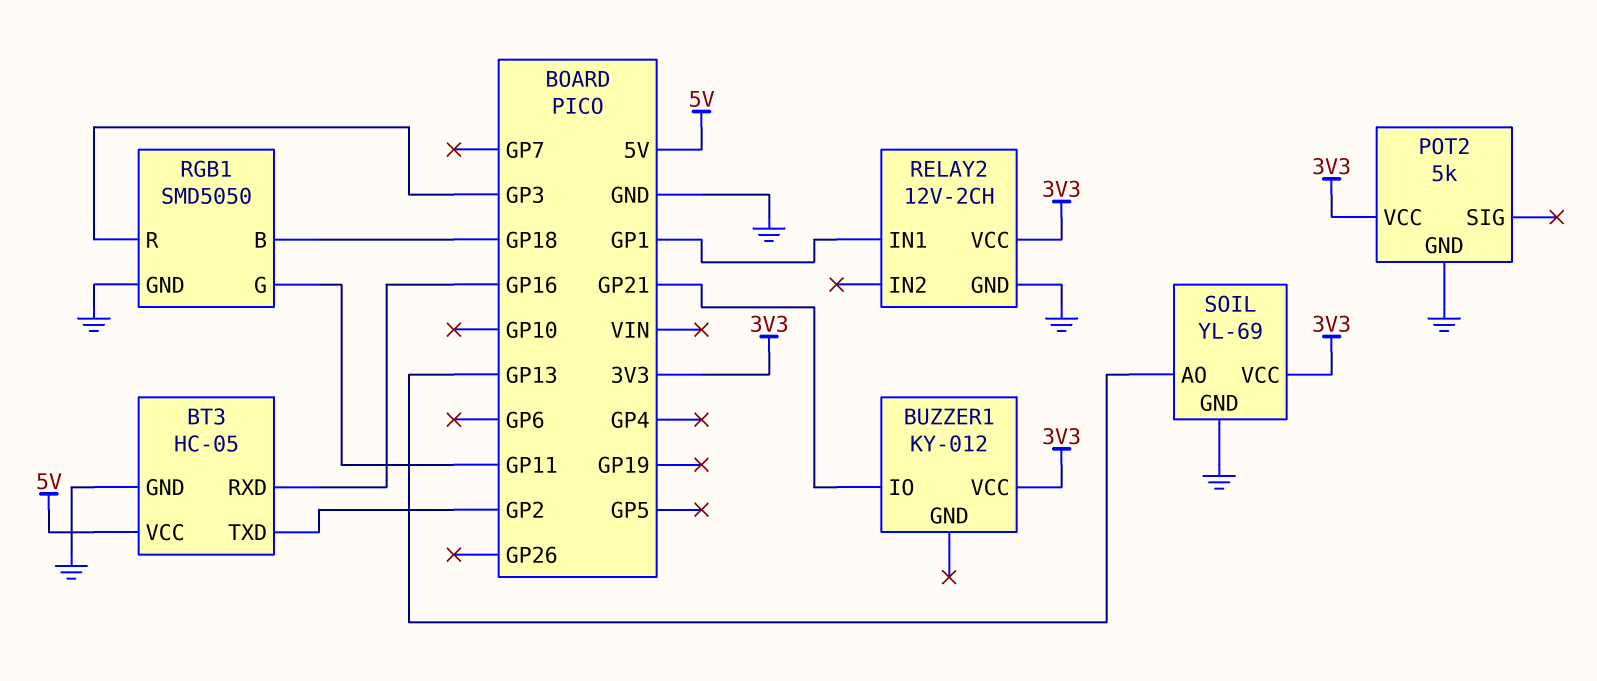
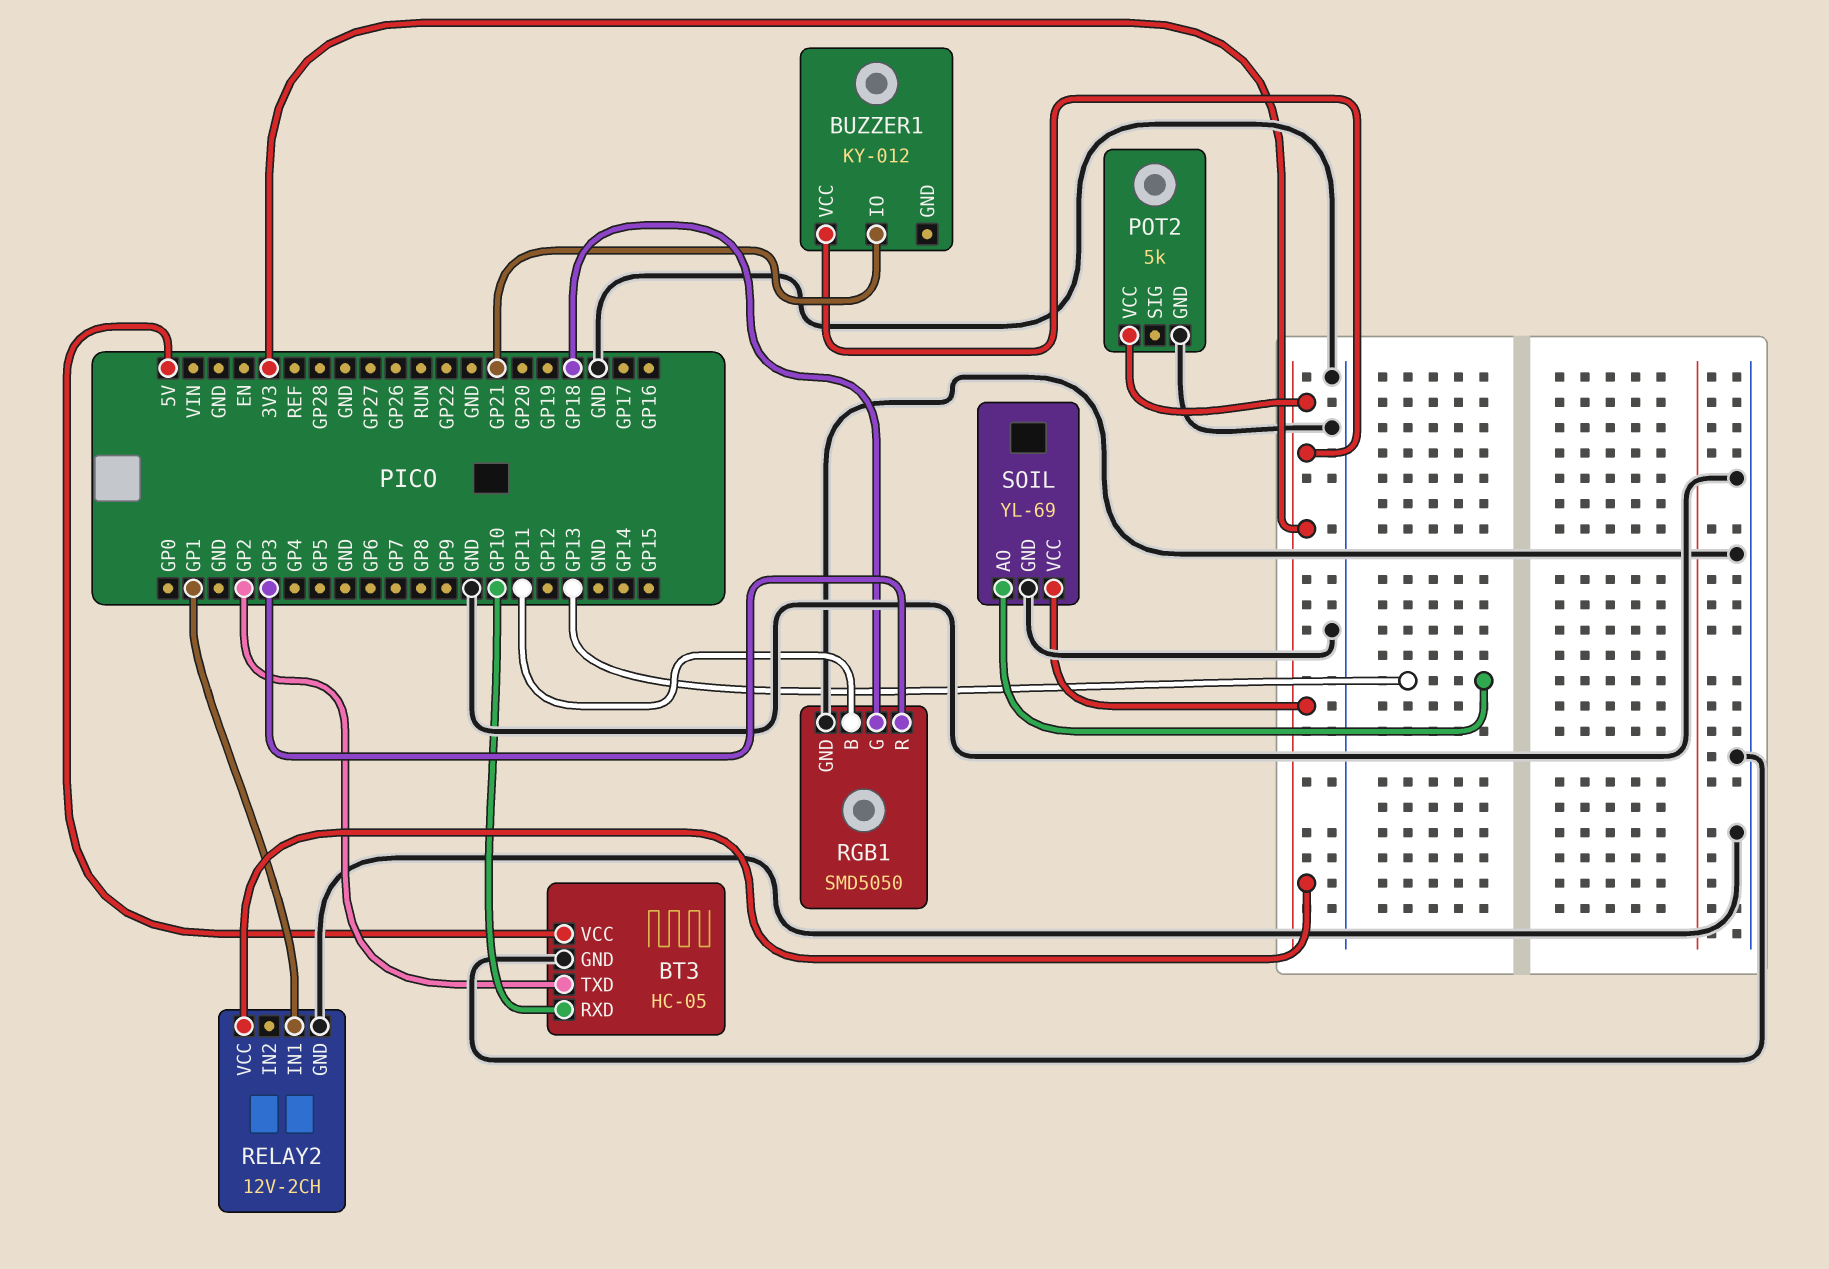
BT3 pin RXD: GP16 -> GP10
RGB1 pin B: GP18 -> GP11
RGB1 pin G: GP11 -> GP18

